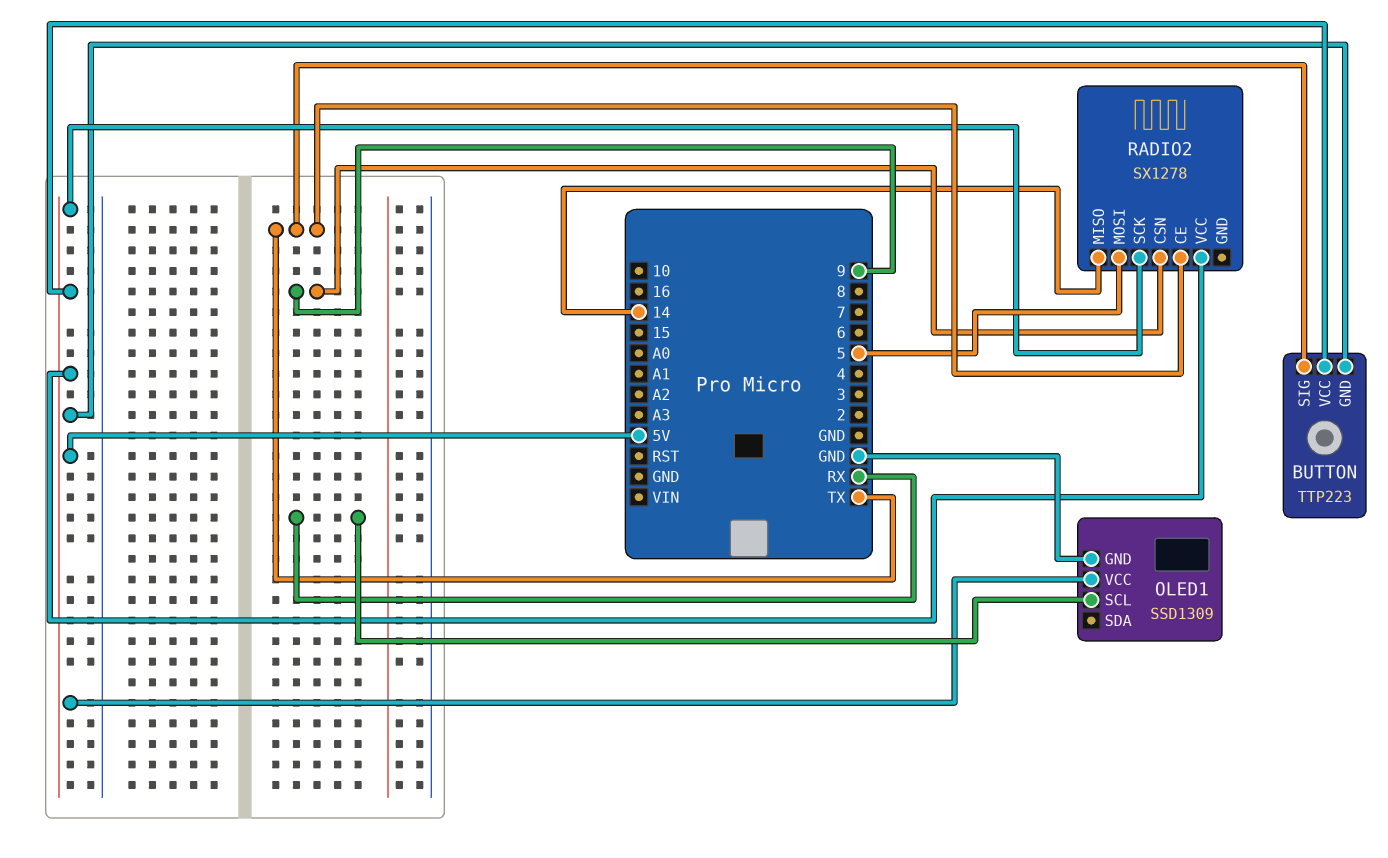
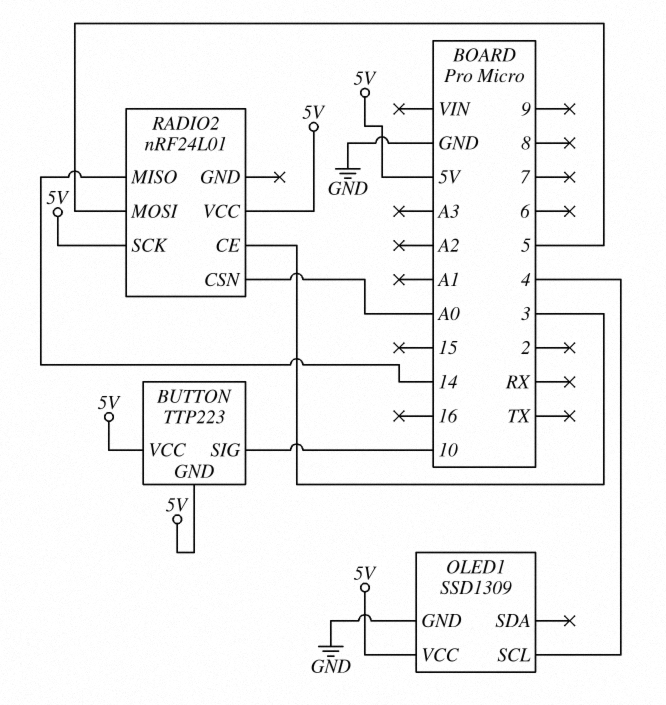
BUTTON pin SIG: TX -> 10
OLED1 pin SCL: RX -> 4
RADIO2: SX1278 -> nRF24L01
RADIO2 pin CE: TX -> 3
RADIO2 pin CSN: 9 -> A0

